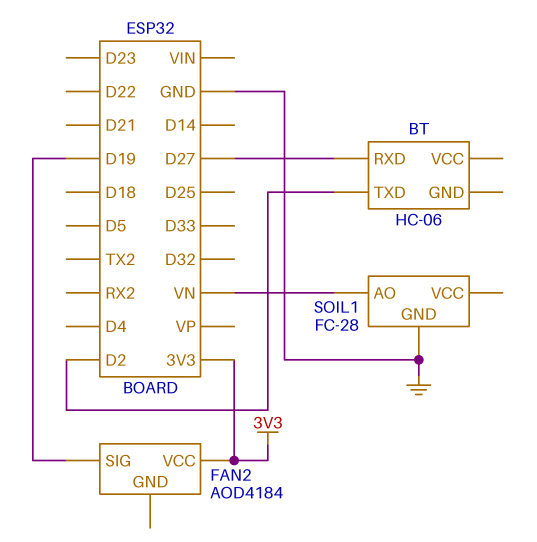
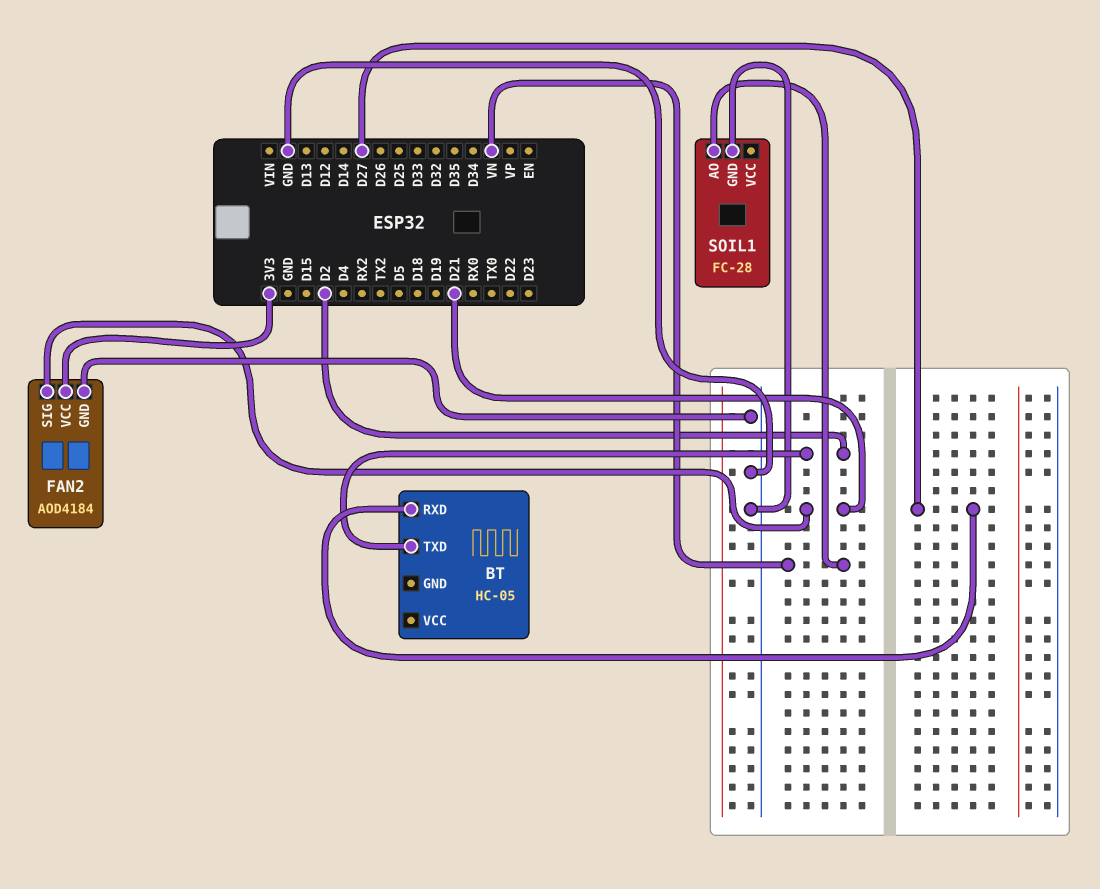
BT: HC-06 -> HC-05
FAN2 pin GND: none -> GND
FAN2 pin SIG: D19 -> D21

